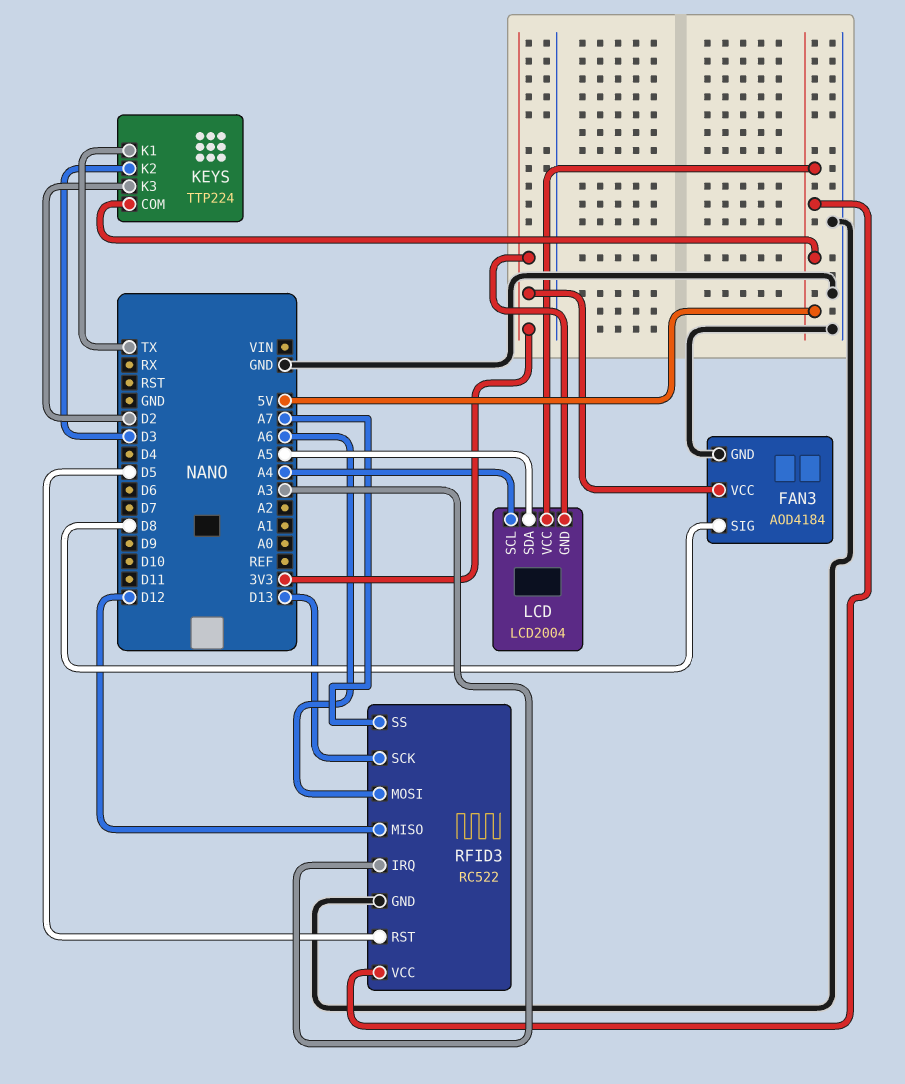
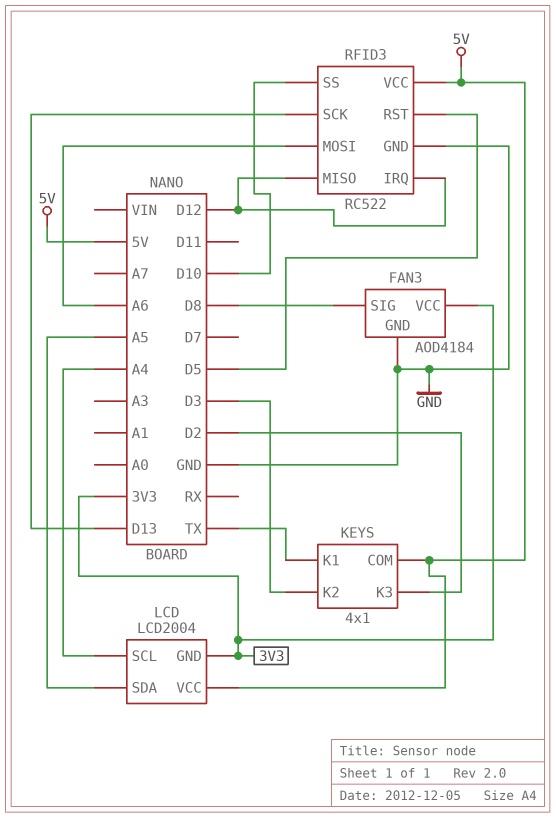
KEYS: TTP224 -> 4x1
RFID3 pin IRQ: A3 -> D12
RFID3 pin SS: A7 -> D10

